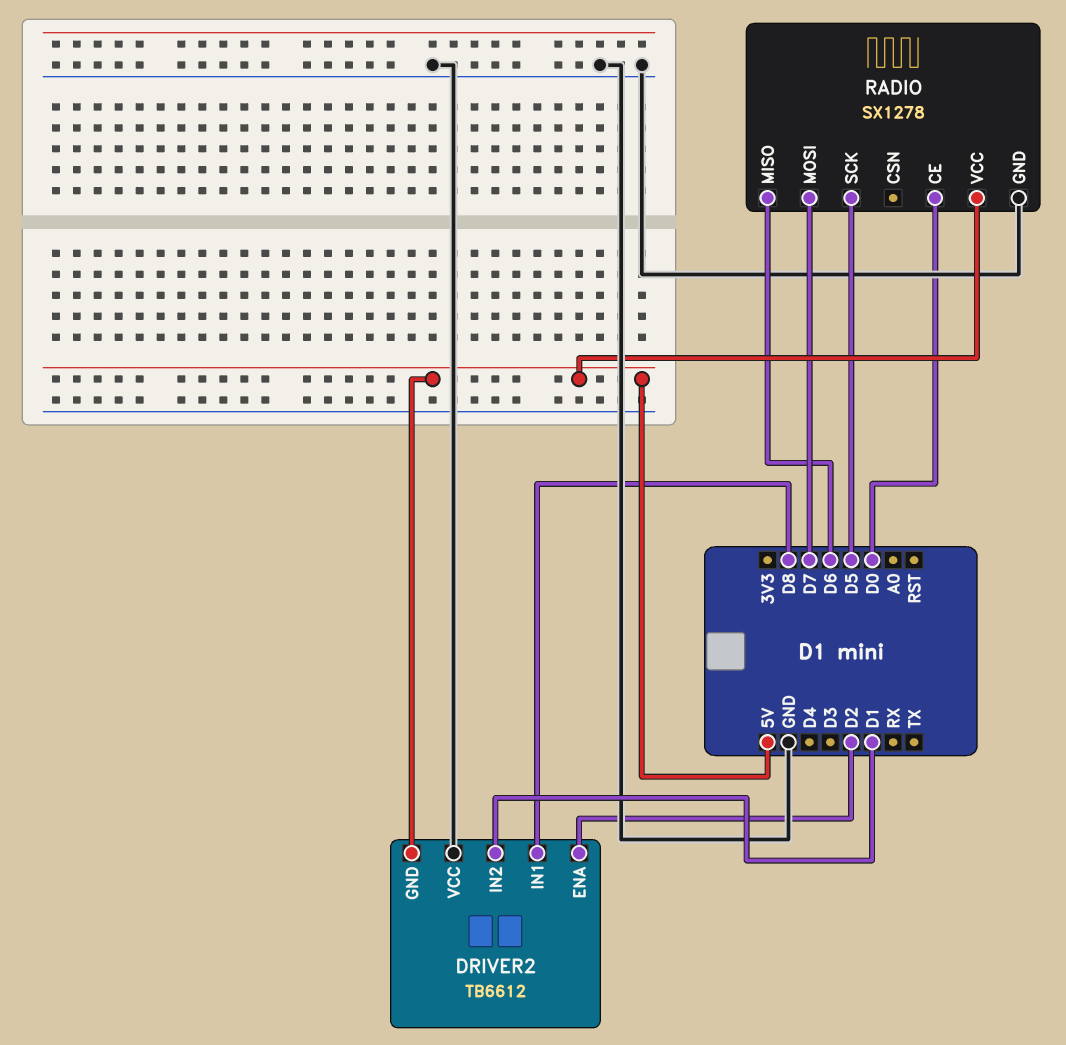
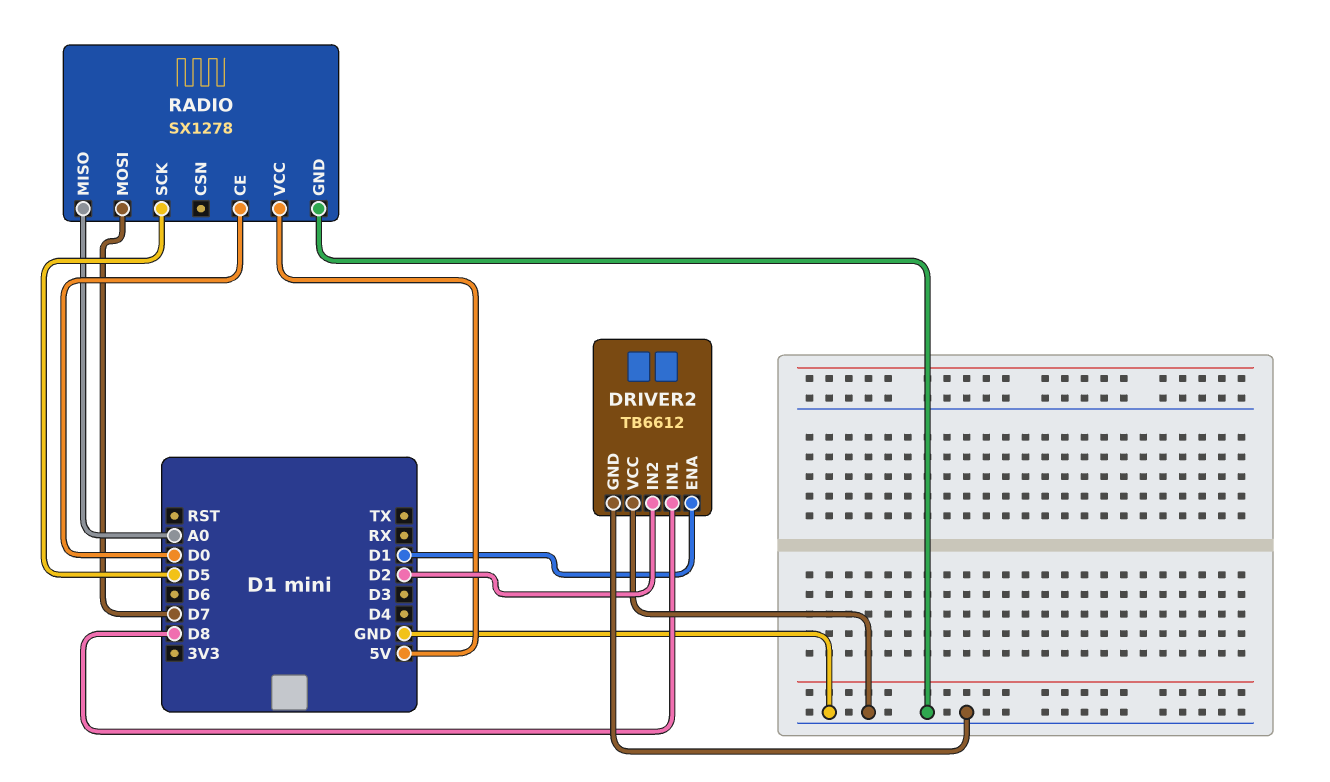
DRIVER2 pin ENA: D2 -> D1
DRIVER2 pin GND: 5V -> GND
DRIVER2 pin IN2: D1 -> D2
RADIO pin MISO: D6 -> A0

